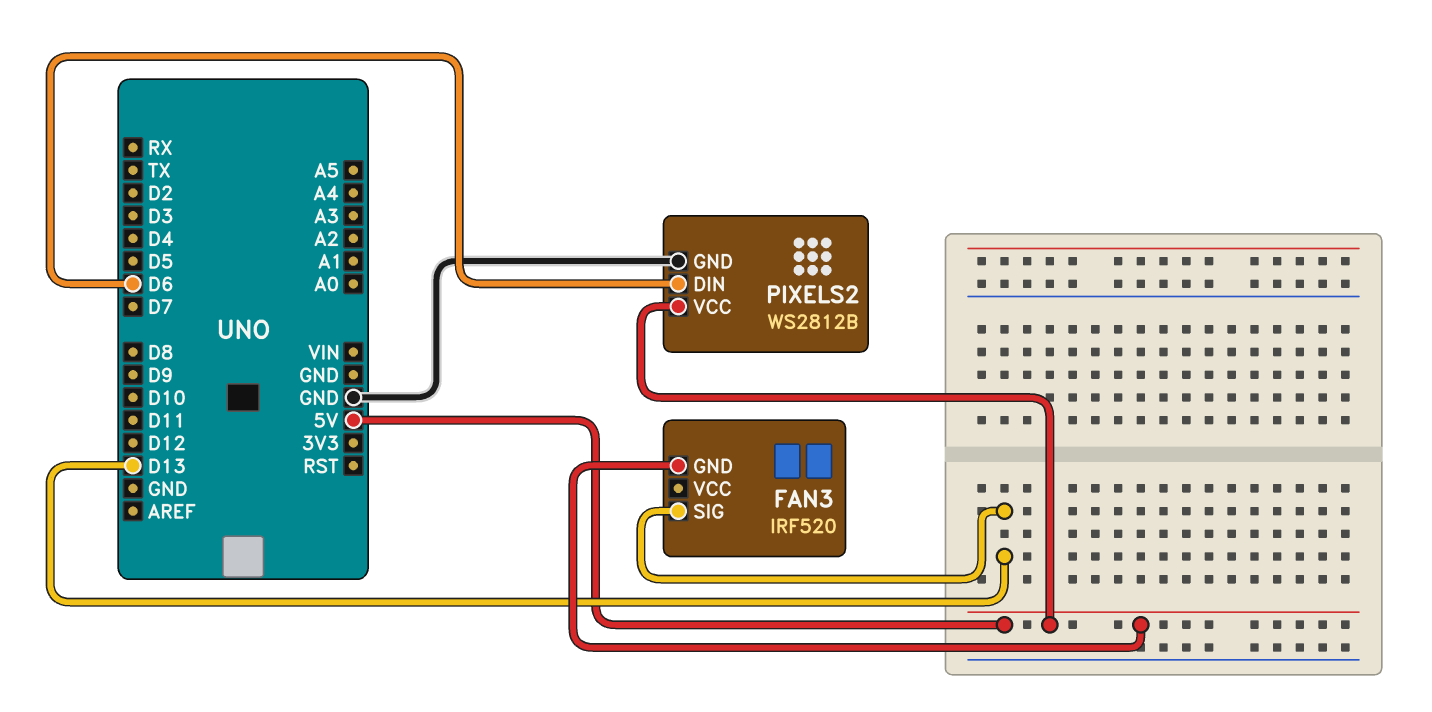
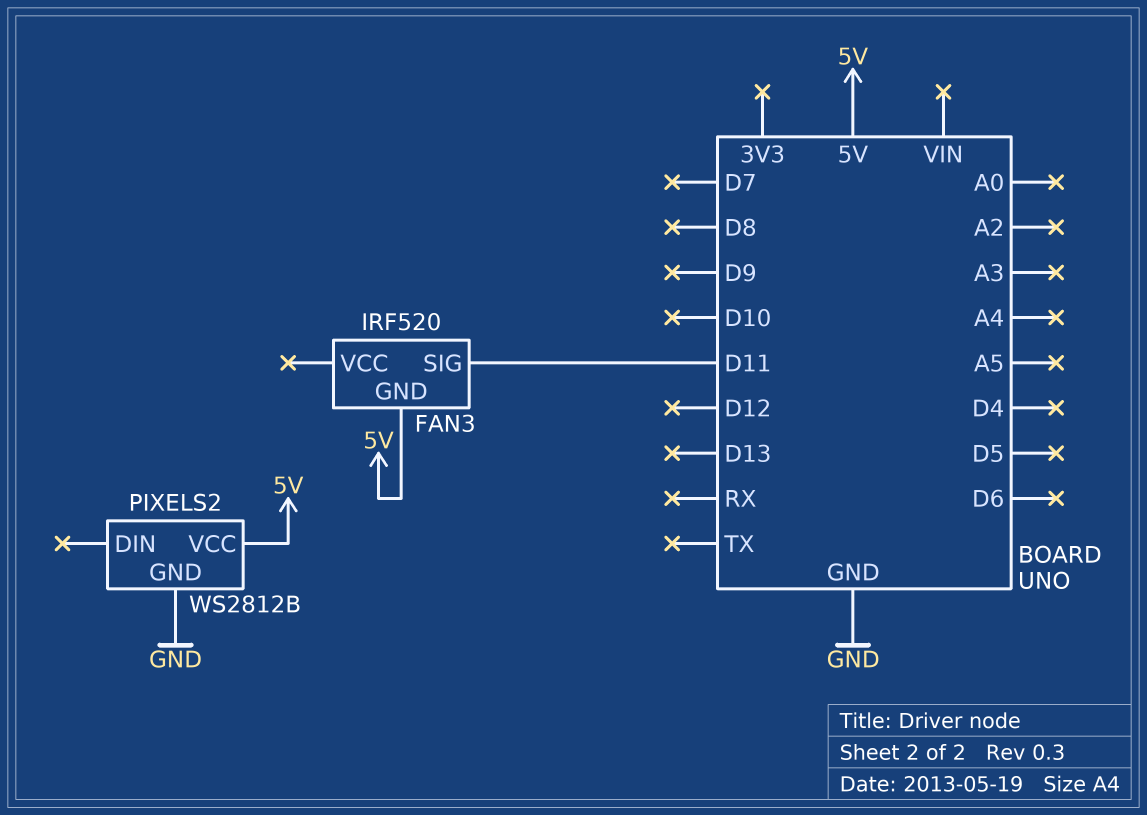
FAN3 pin SIG: D13 -> D11
PIXELS2 pin DIN: D6 -> none

